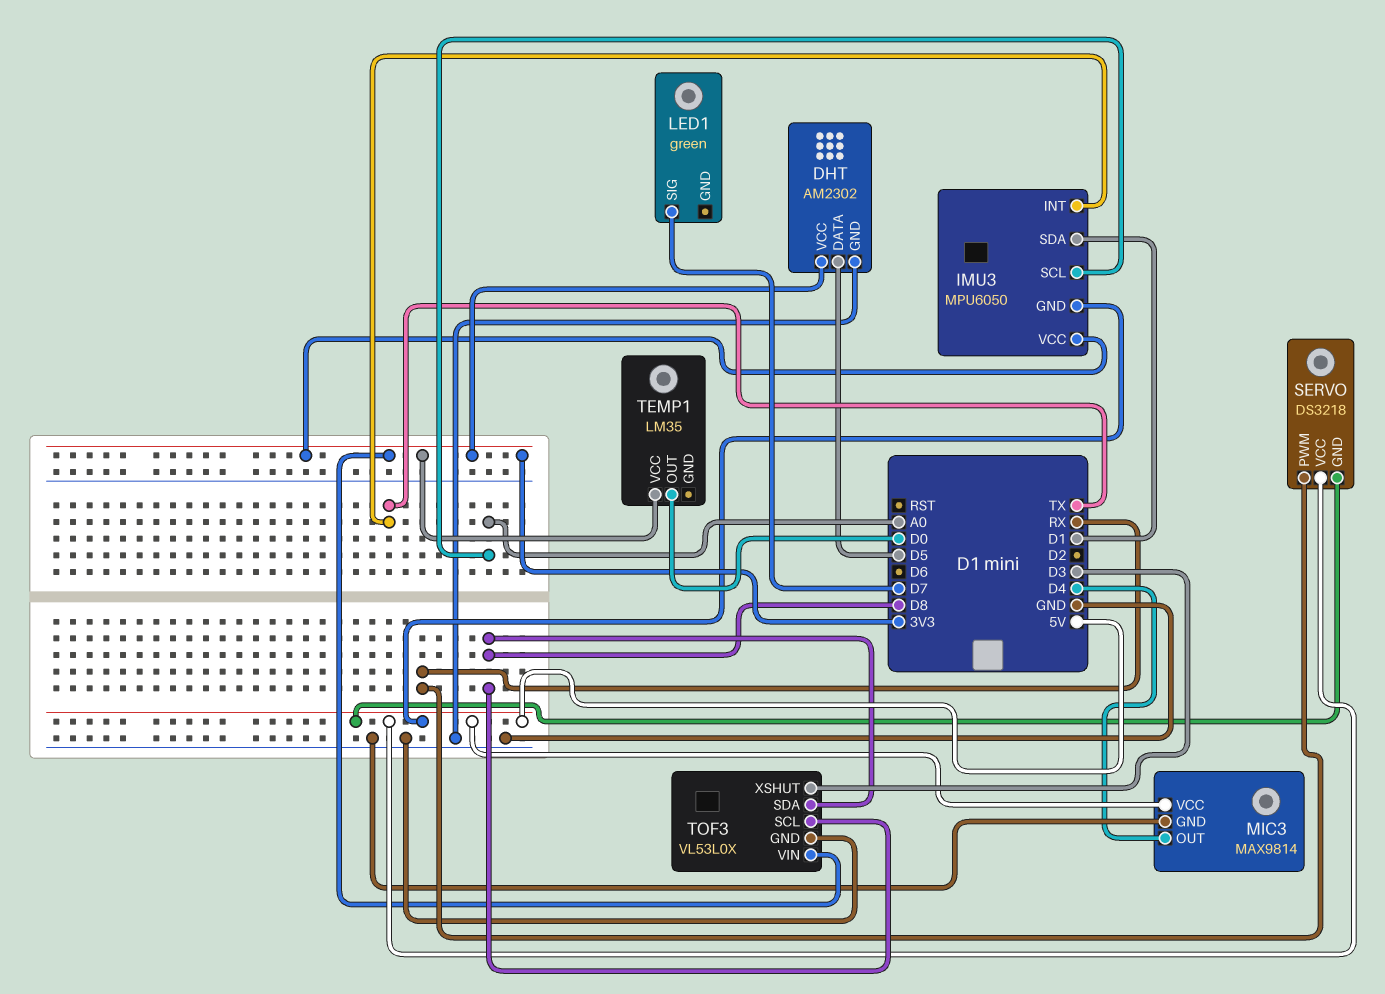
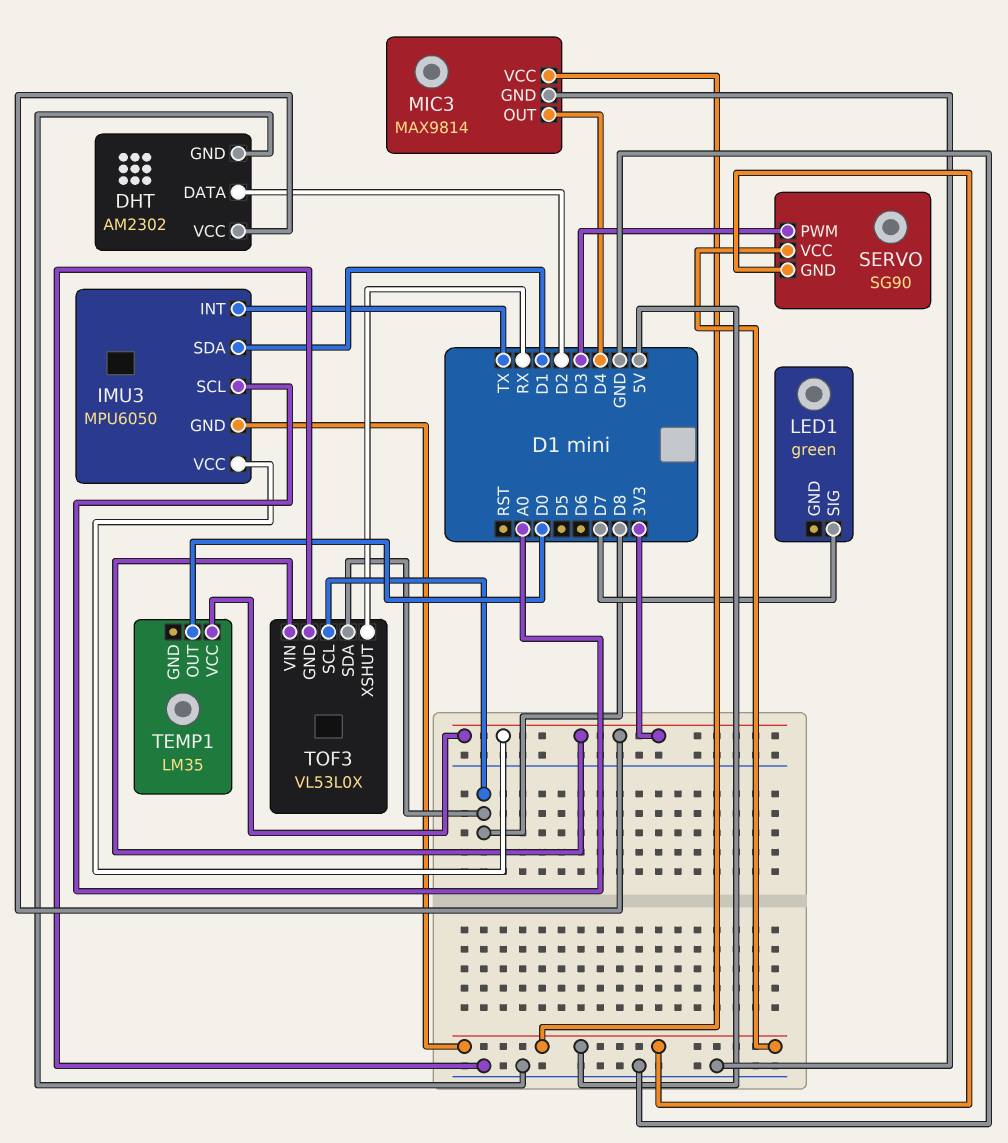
DHT pin DATA: D5 -> D2
SERVO: DS3218 -> SG90
SERVO pin PWM: RX -> D3
TOF3 pin XSHUT: D3 -> RX

